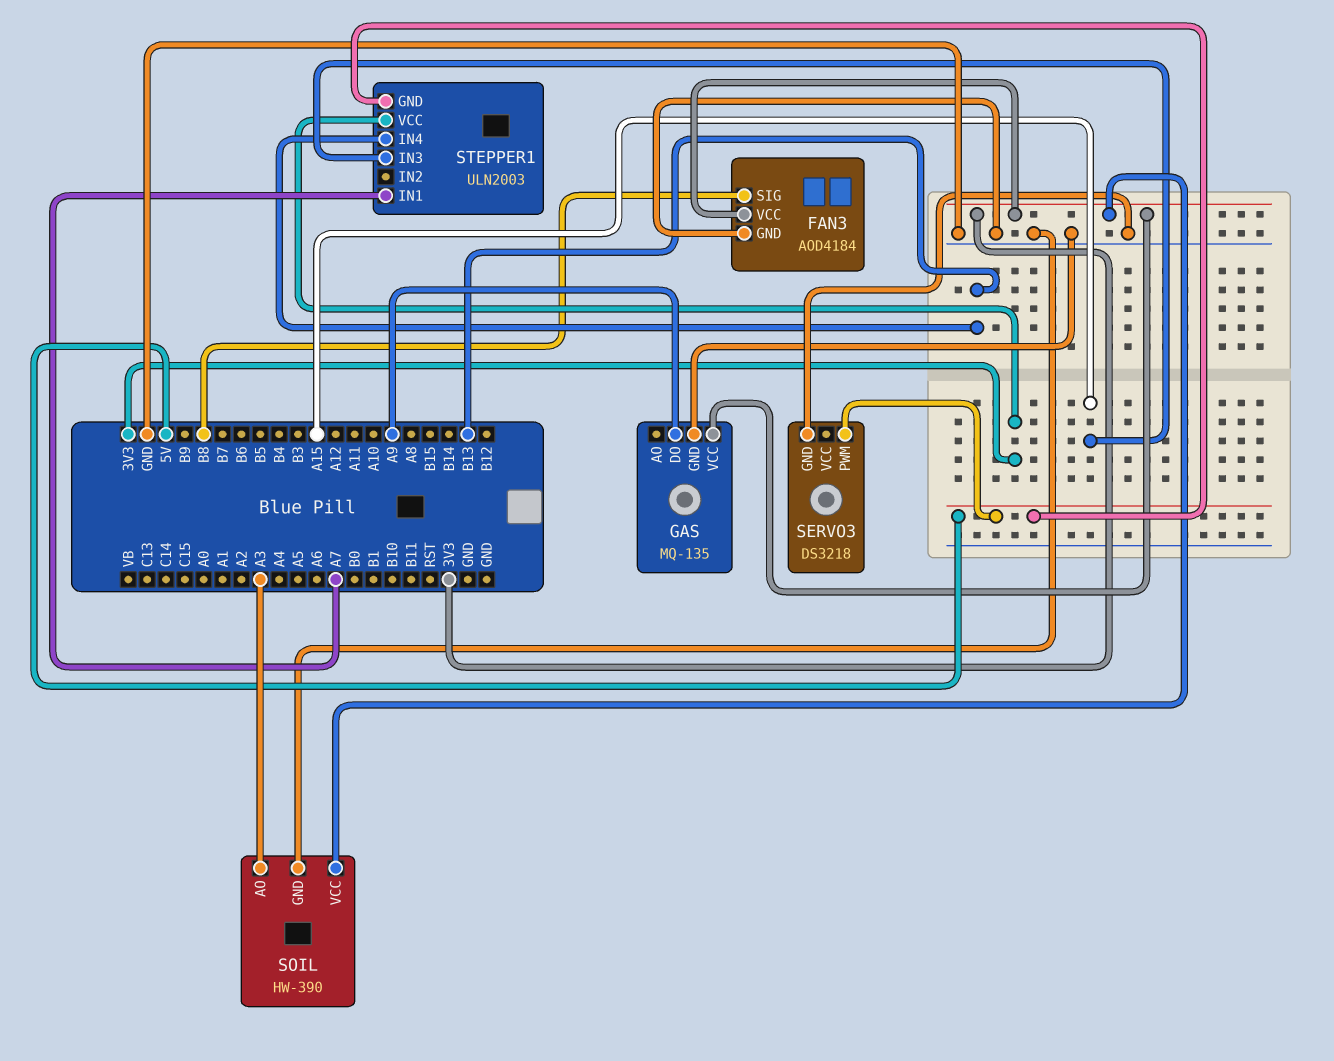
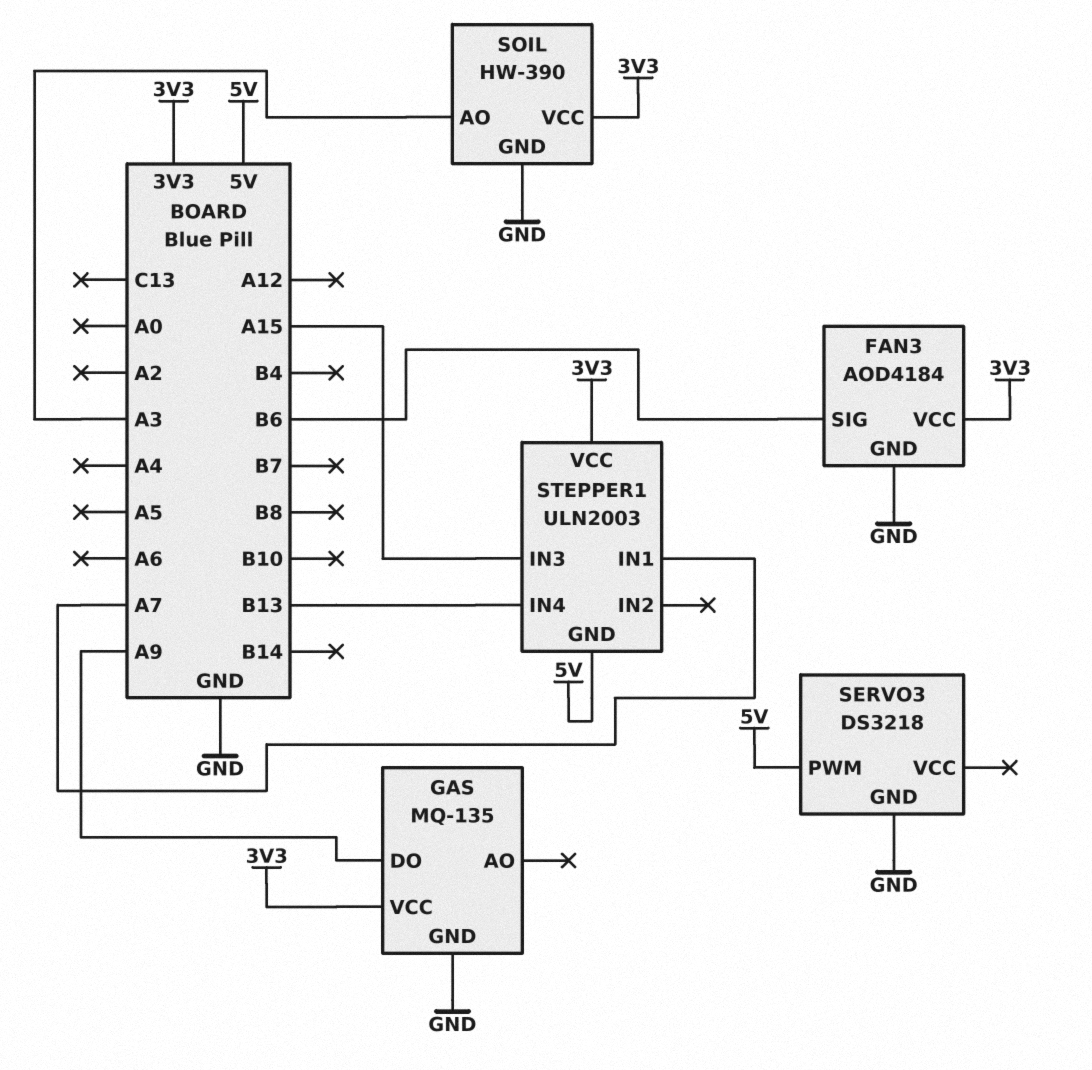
FAN3 pin SIG: B8 -> B6

